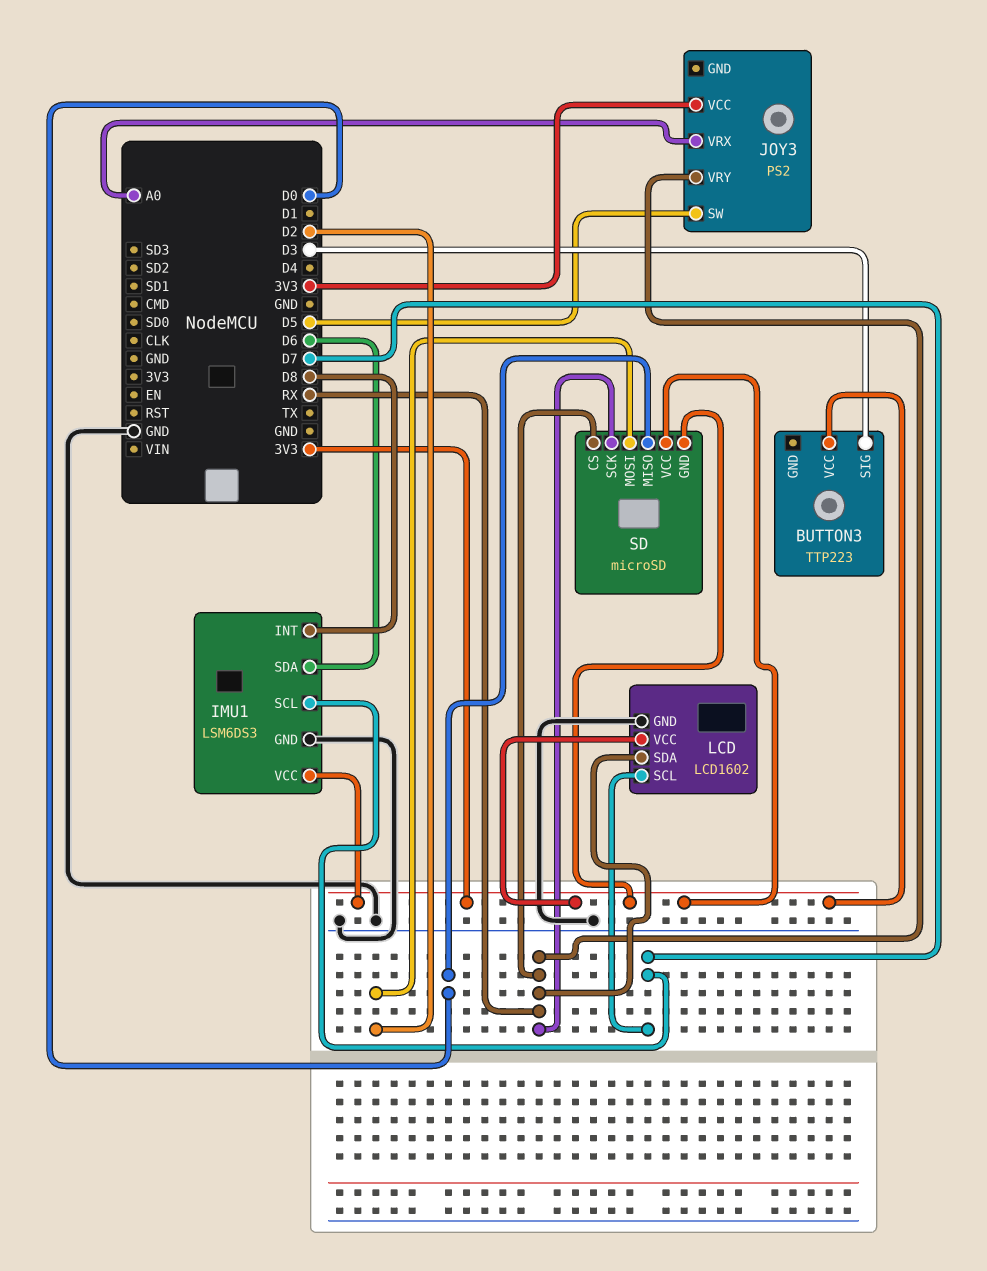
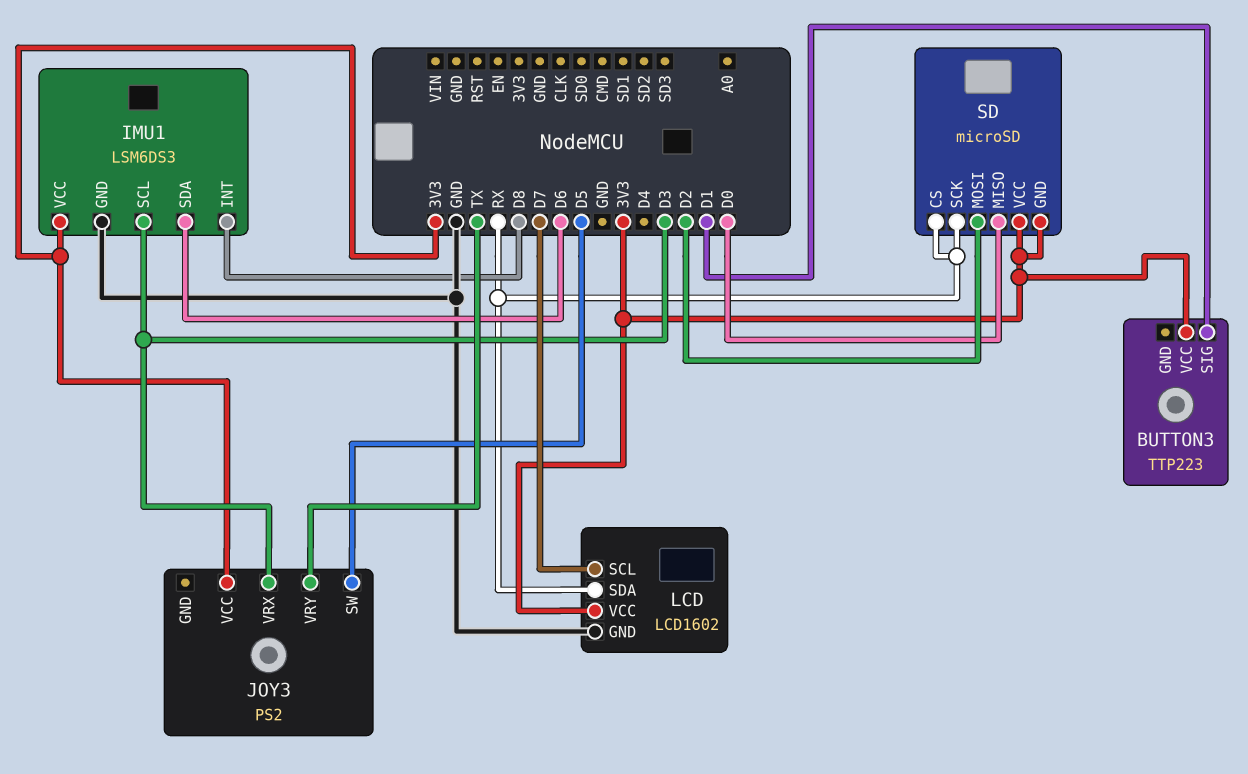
BUTTON3 pin SIG: D3 -> D1
IMU1 pin SCL: D7 -> D3
JOY3 pin VRX: A0 -> D3
JOY3 pin VRY: RX -> TX

